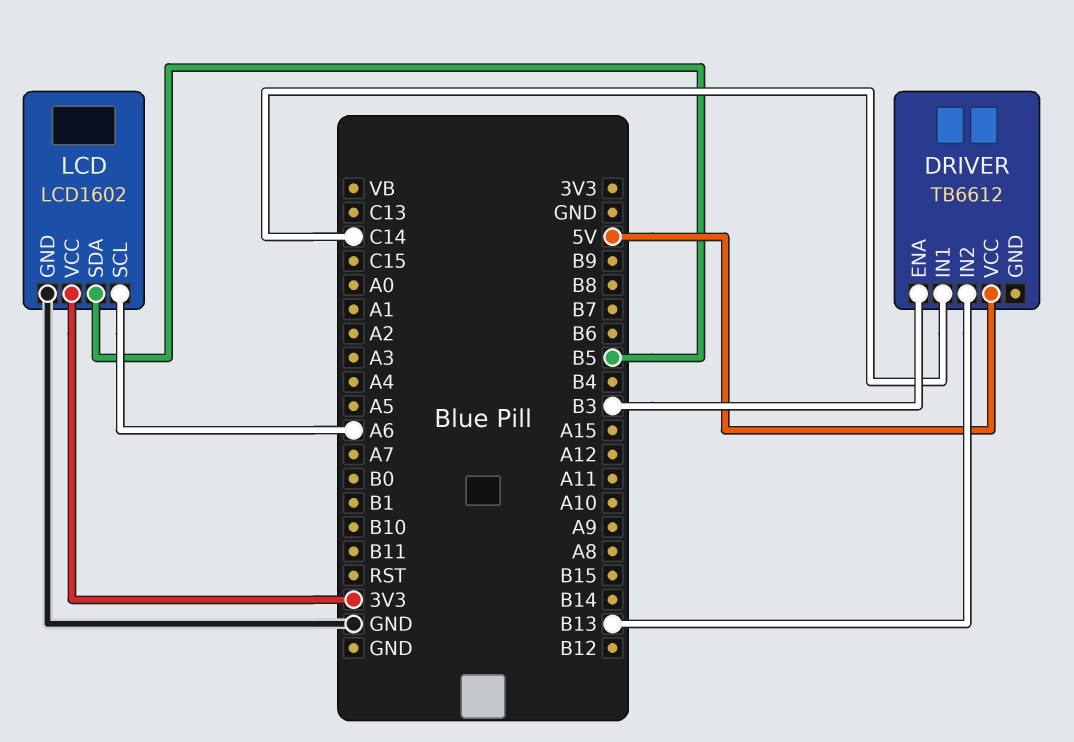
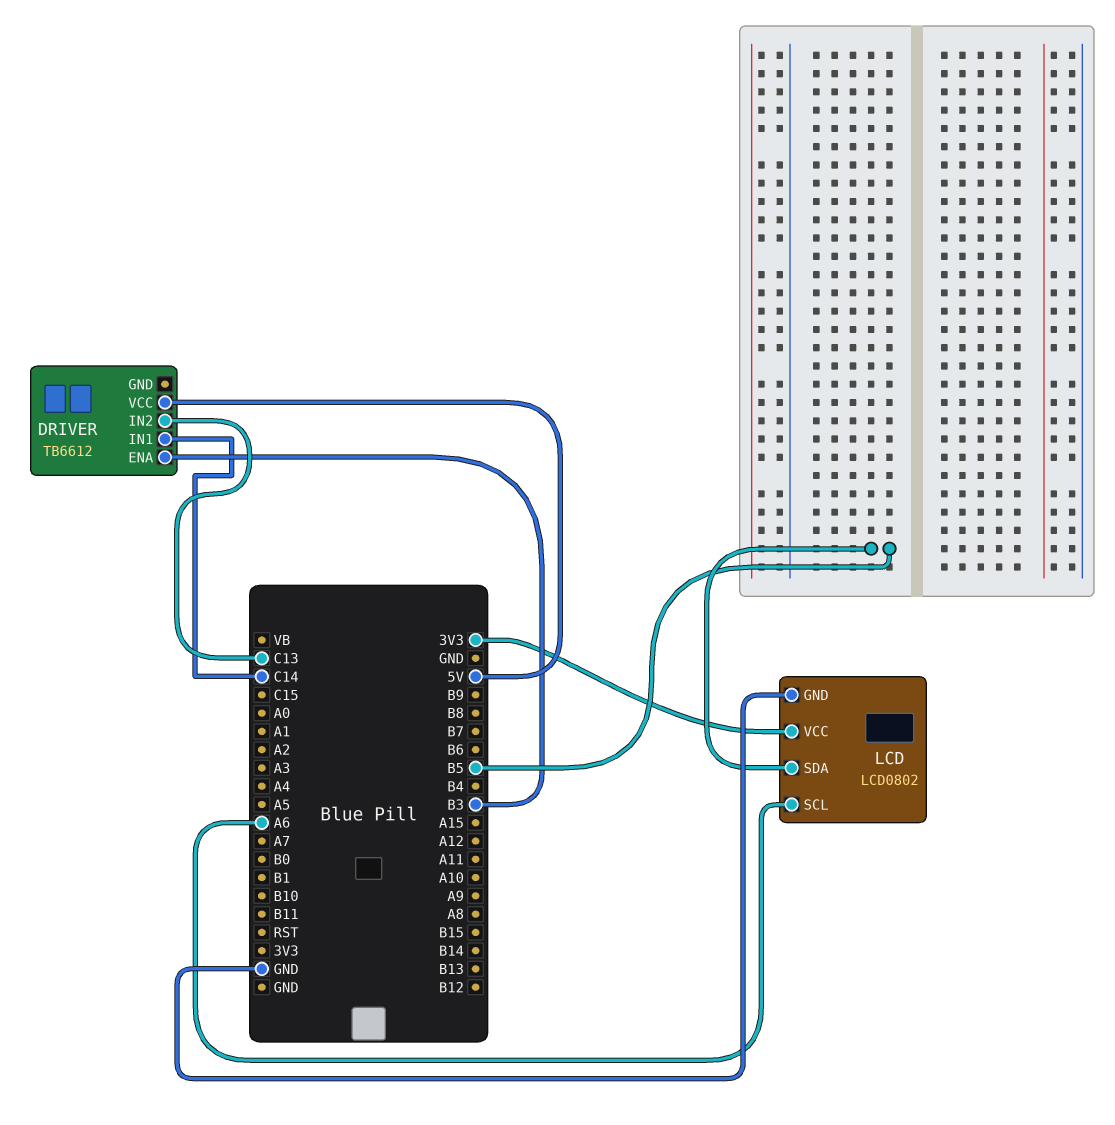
DRIVER pin IN2: B13 -> C13
LCD: LCD1602 -> LCD0802

